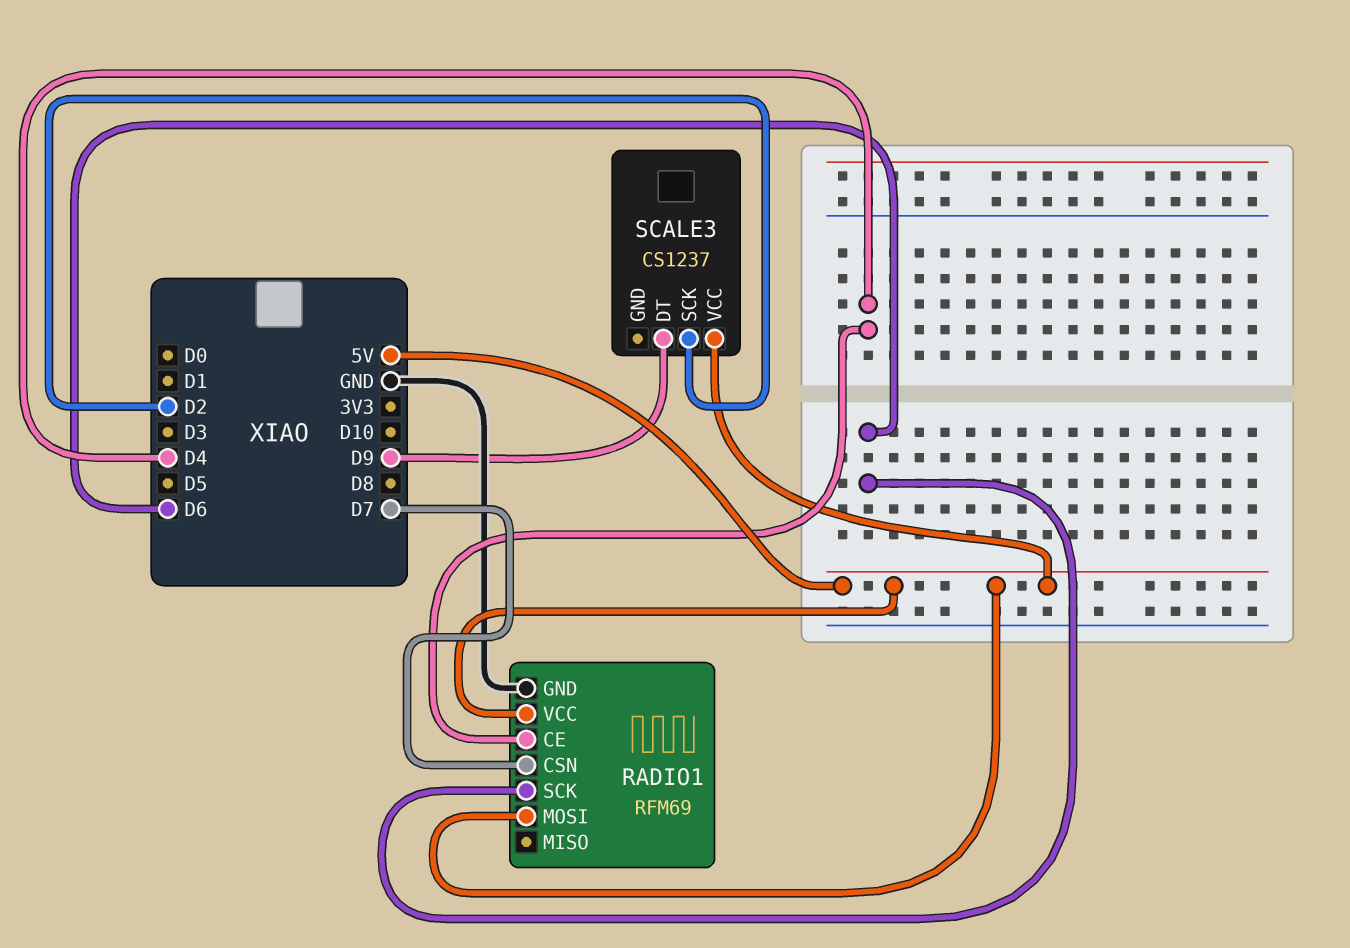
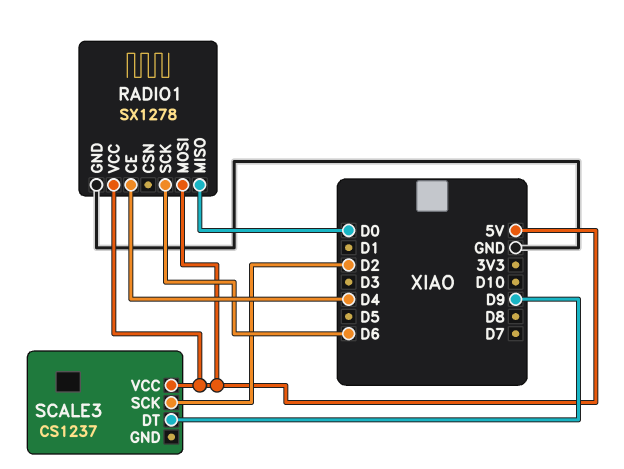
RADIO1: RFM69 -> SX1278
RADIO1 pin CSN: D7 -> none
RADIO1 pin MISO: none -> D0

